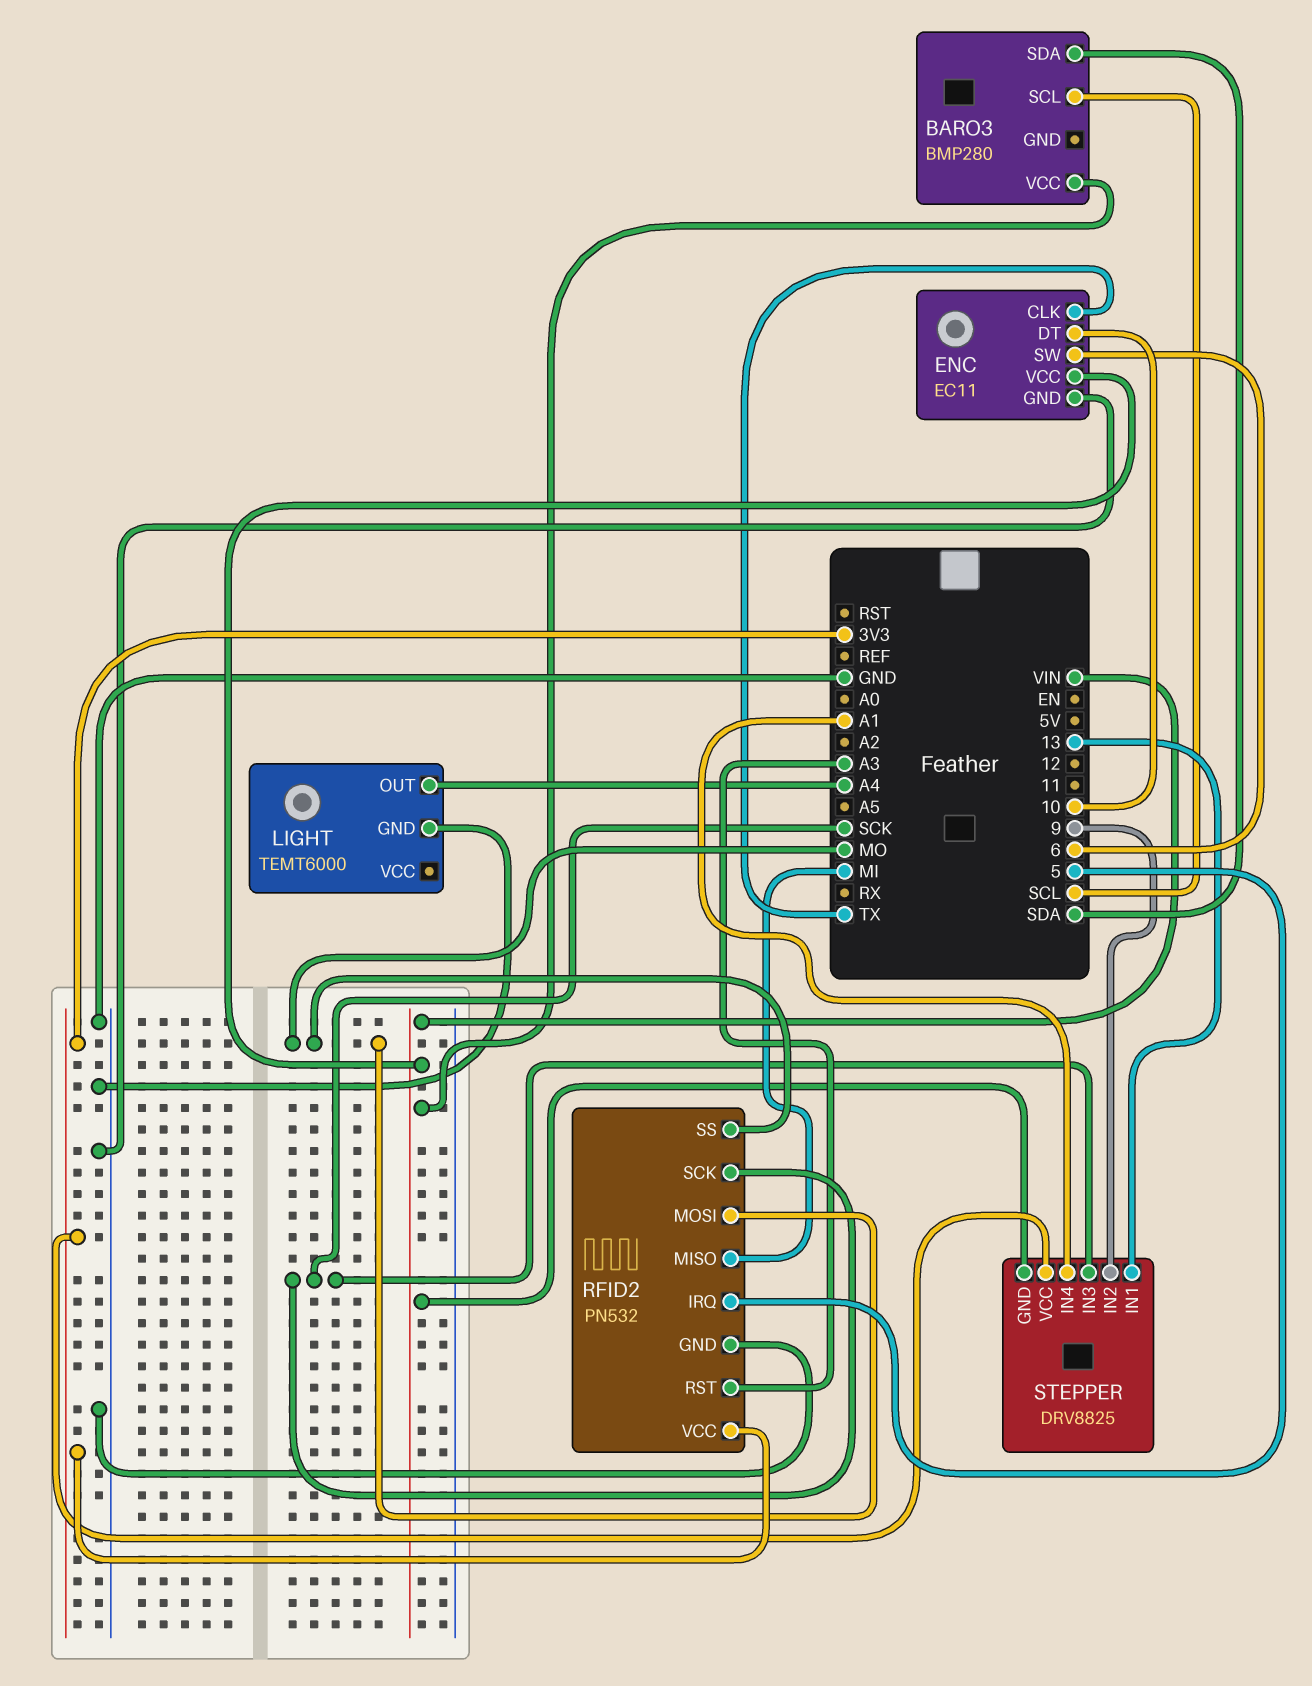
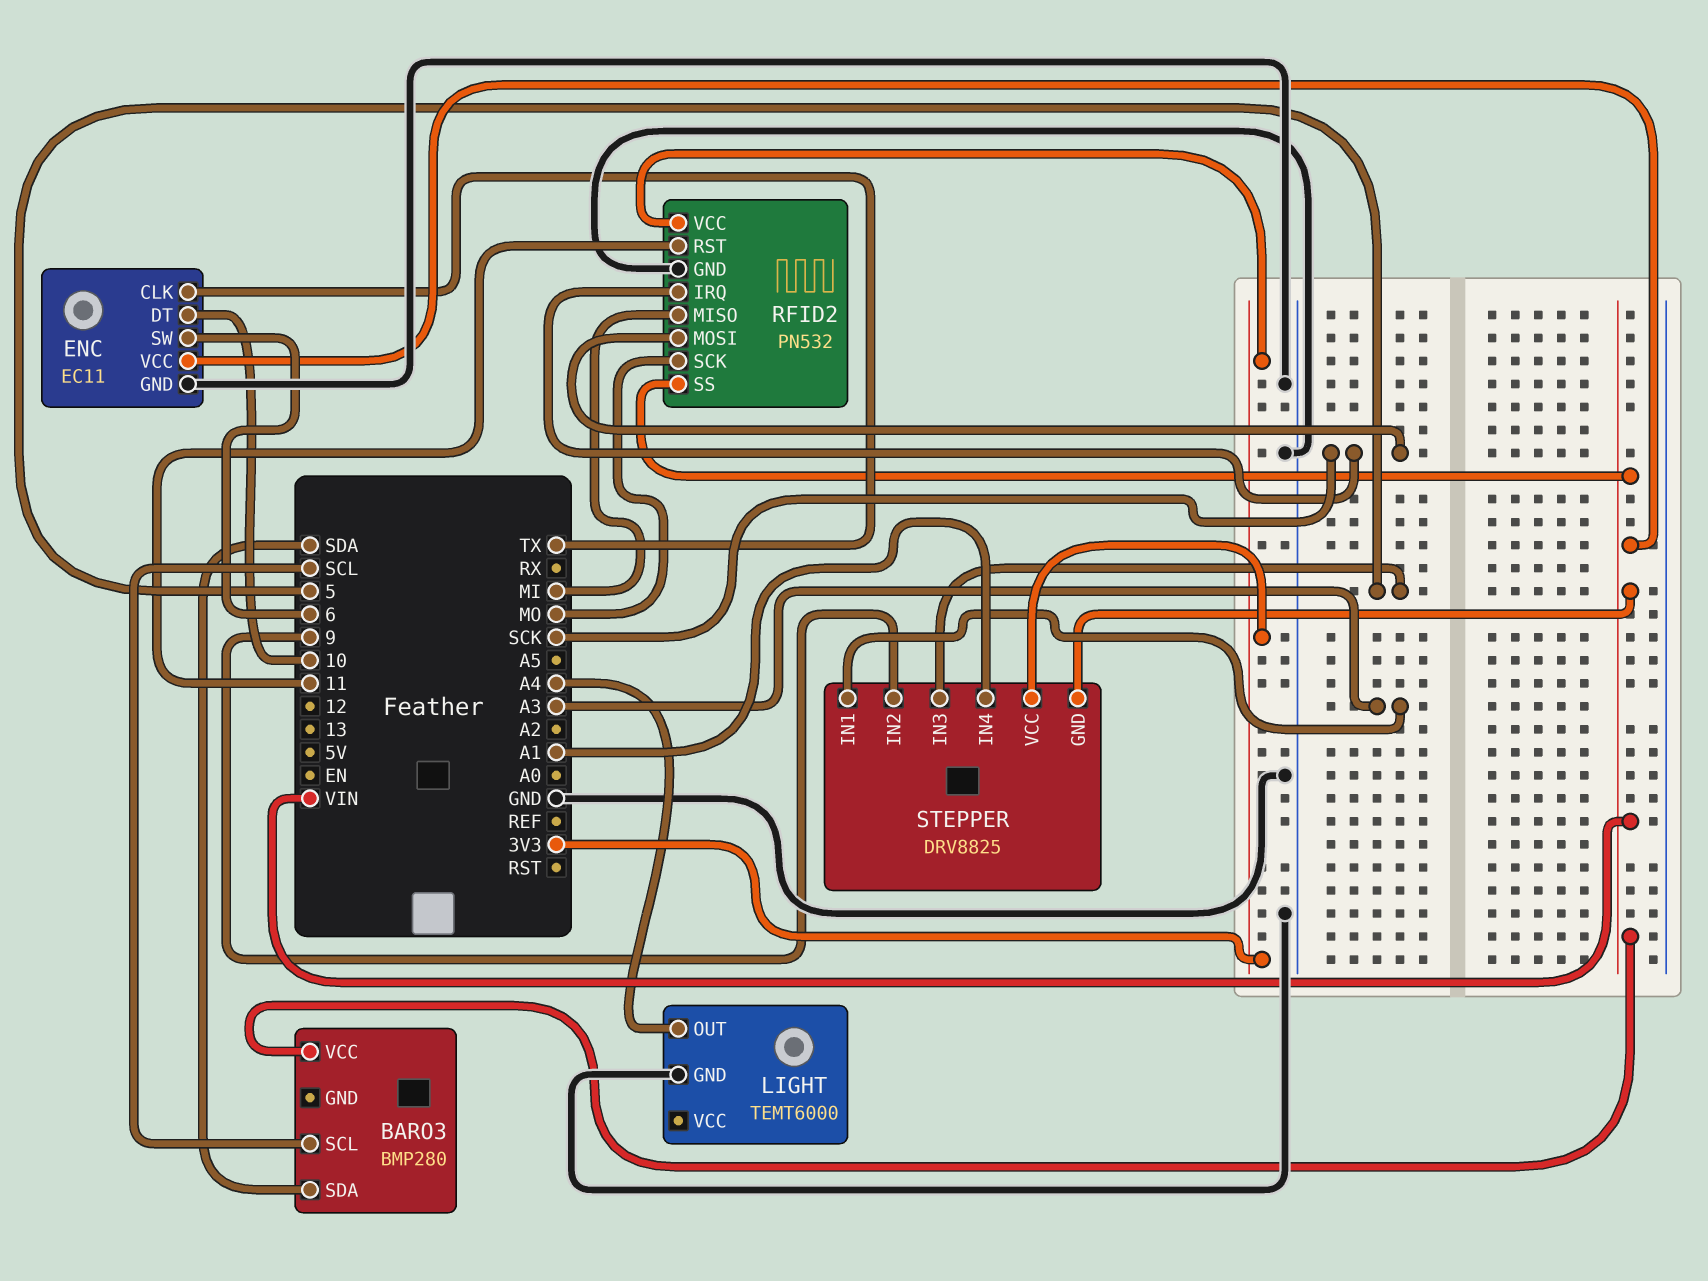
RFID2 pin IRQ: 5 -> SCK
RFID2 pin MOSI: MO -> SCK
RFID2 pin RST: A3 -> 11
RFID2 pin SCK: SCK -> MO
RFID2 pin SS: MO -> VIN
STEPPER pin IN1: 13 -> A3
STEPPER pin IN3: SCK -> 5

